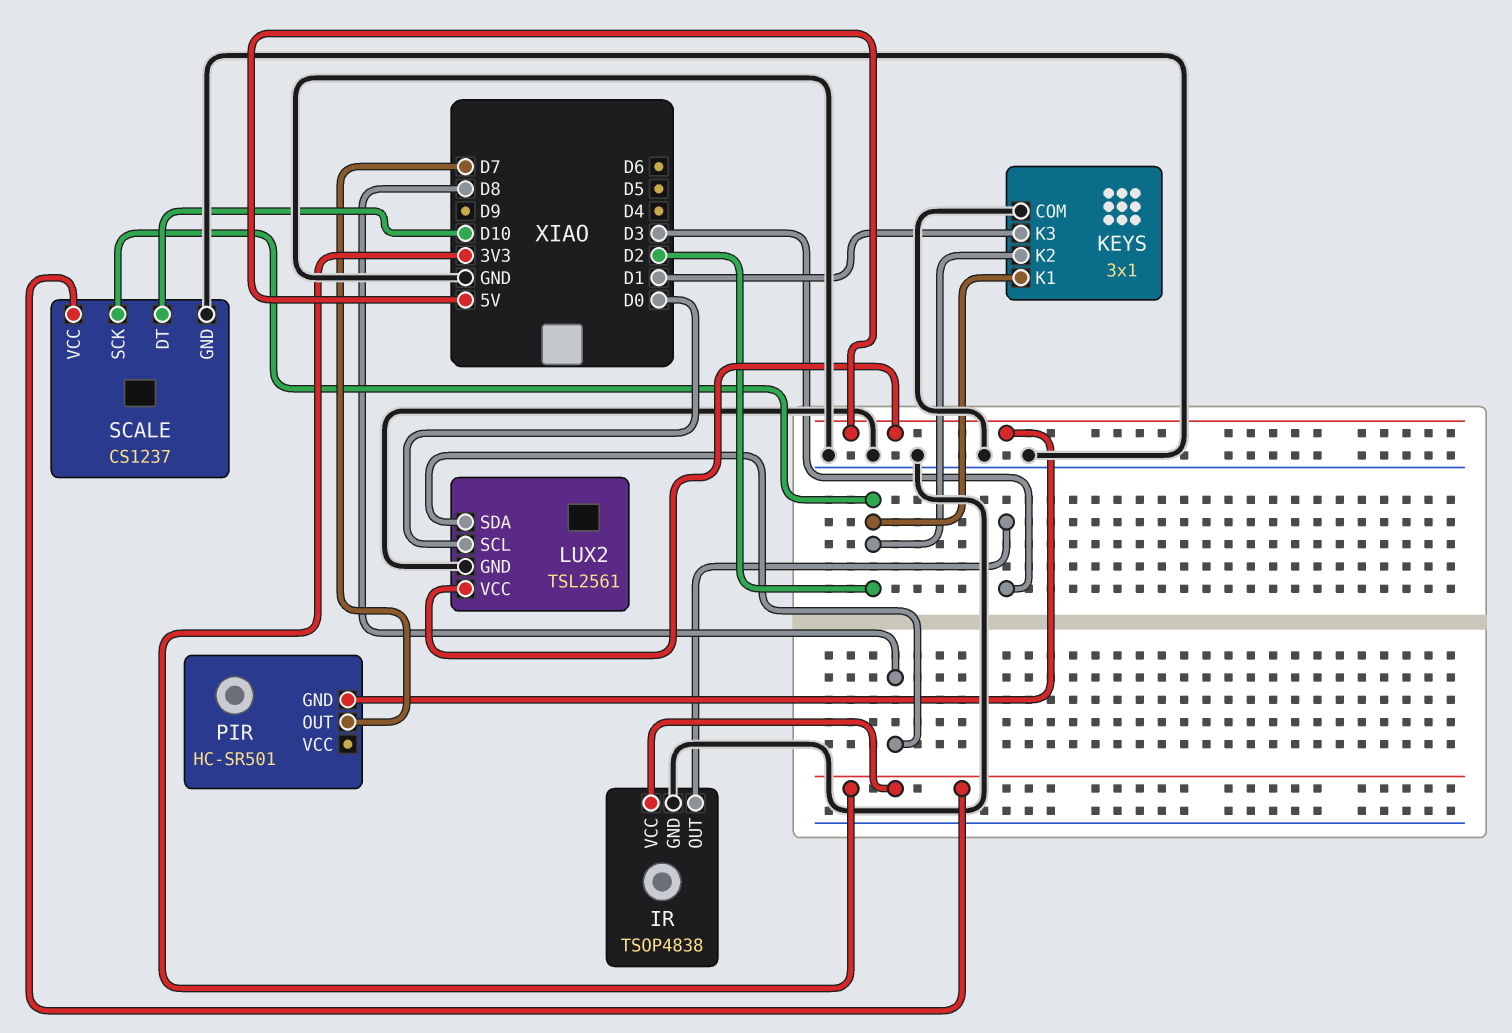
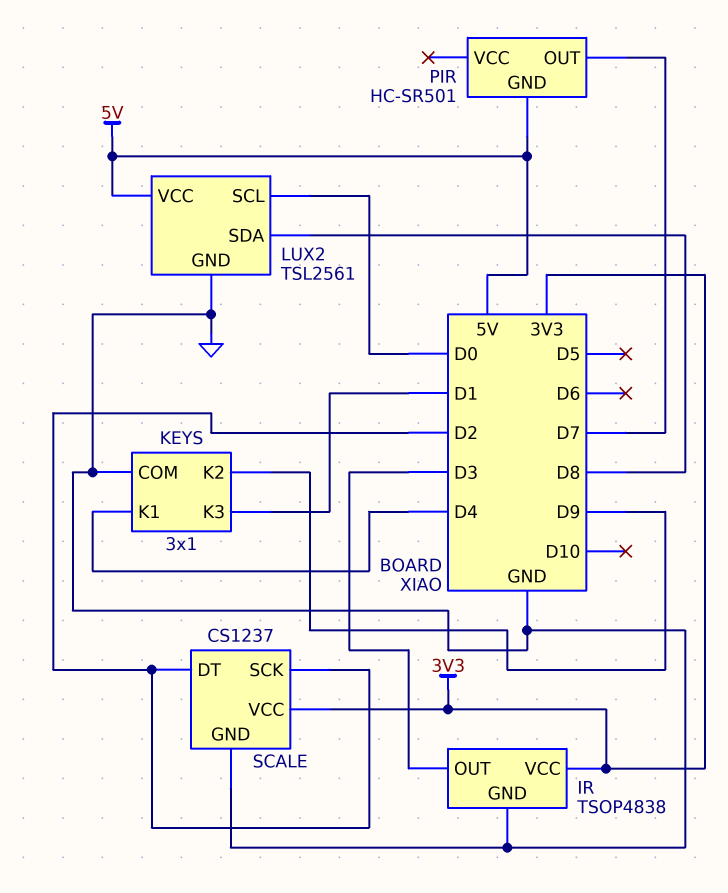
KEYS pin K1: D2 -> D4
KEYS pin K2: D2 -> D9
SCALE pin DT: D10 -> D2

